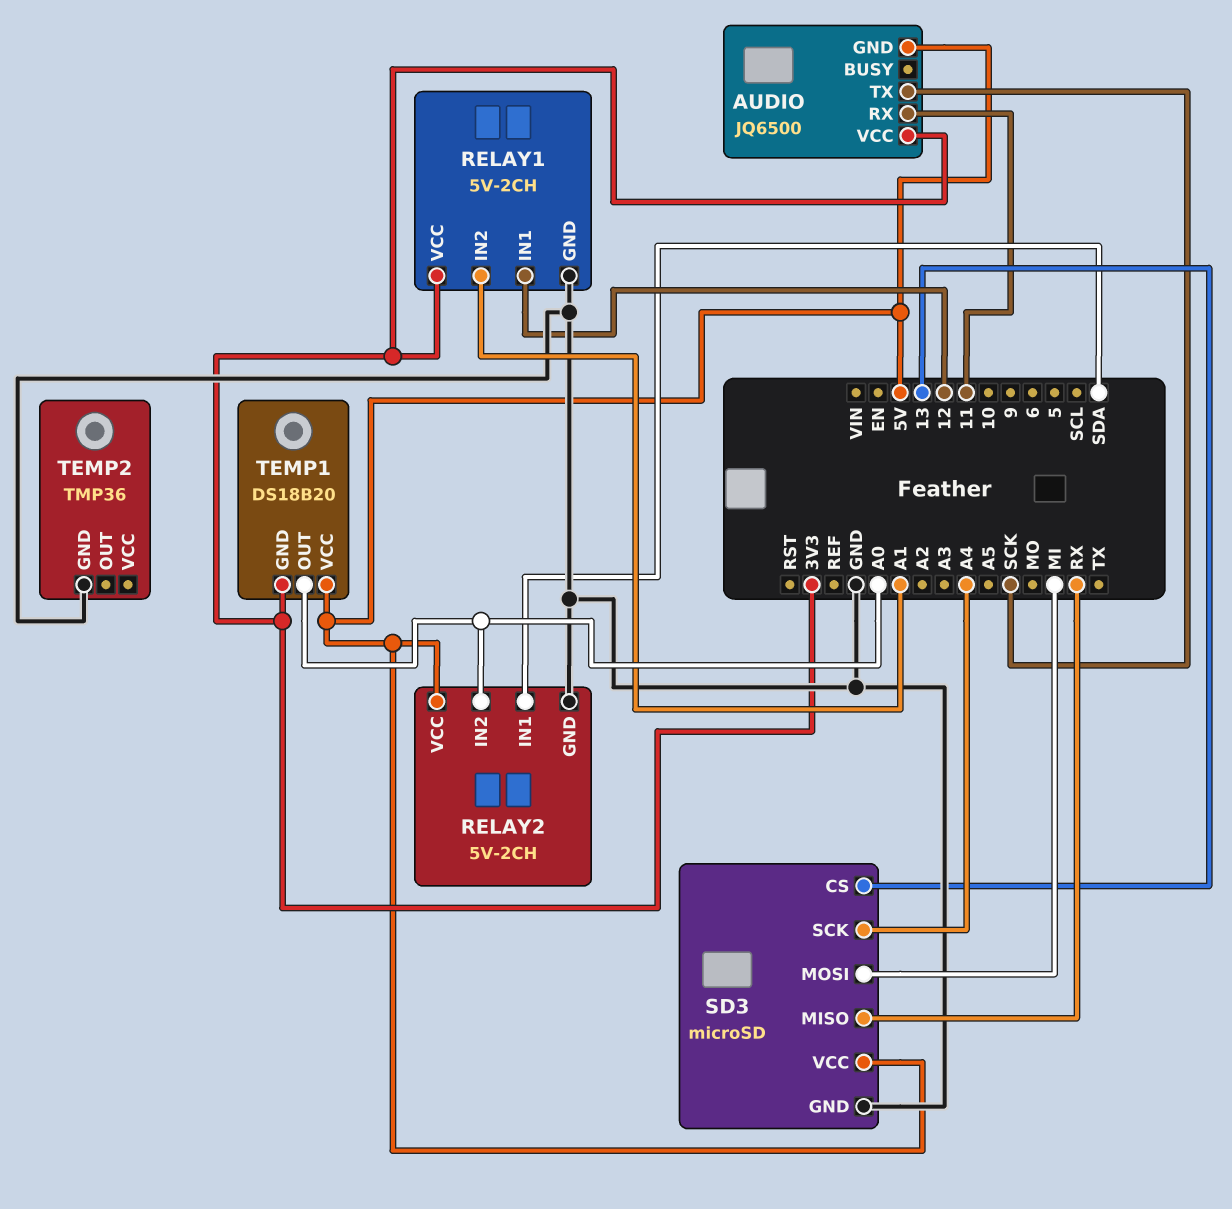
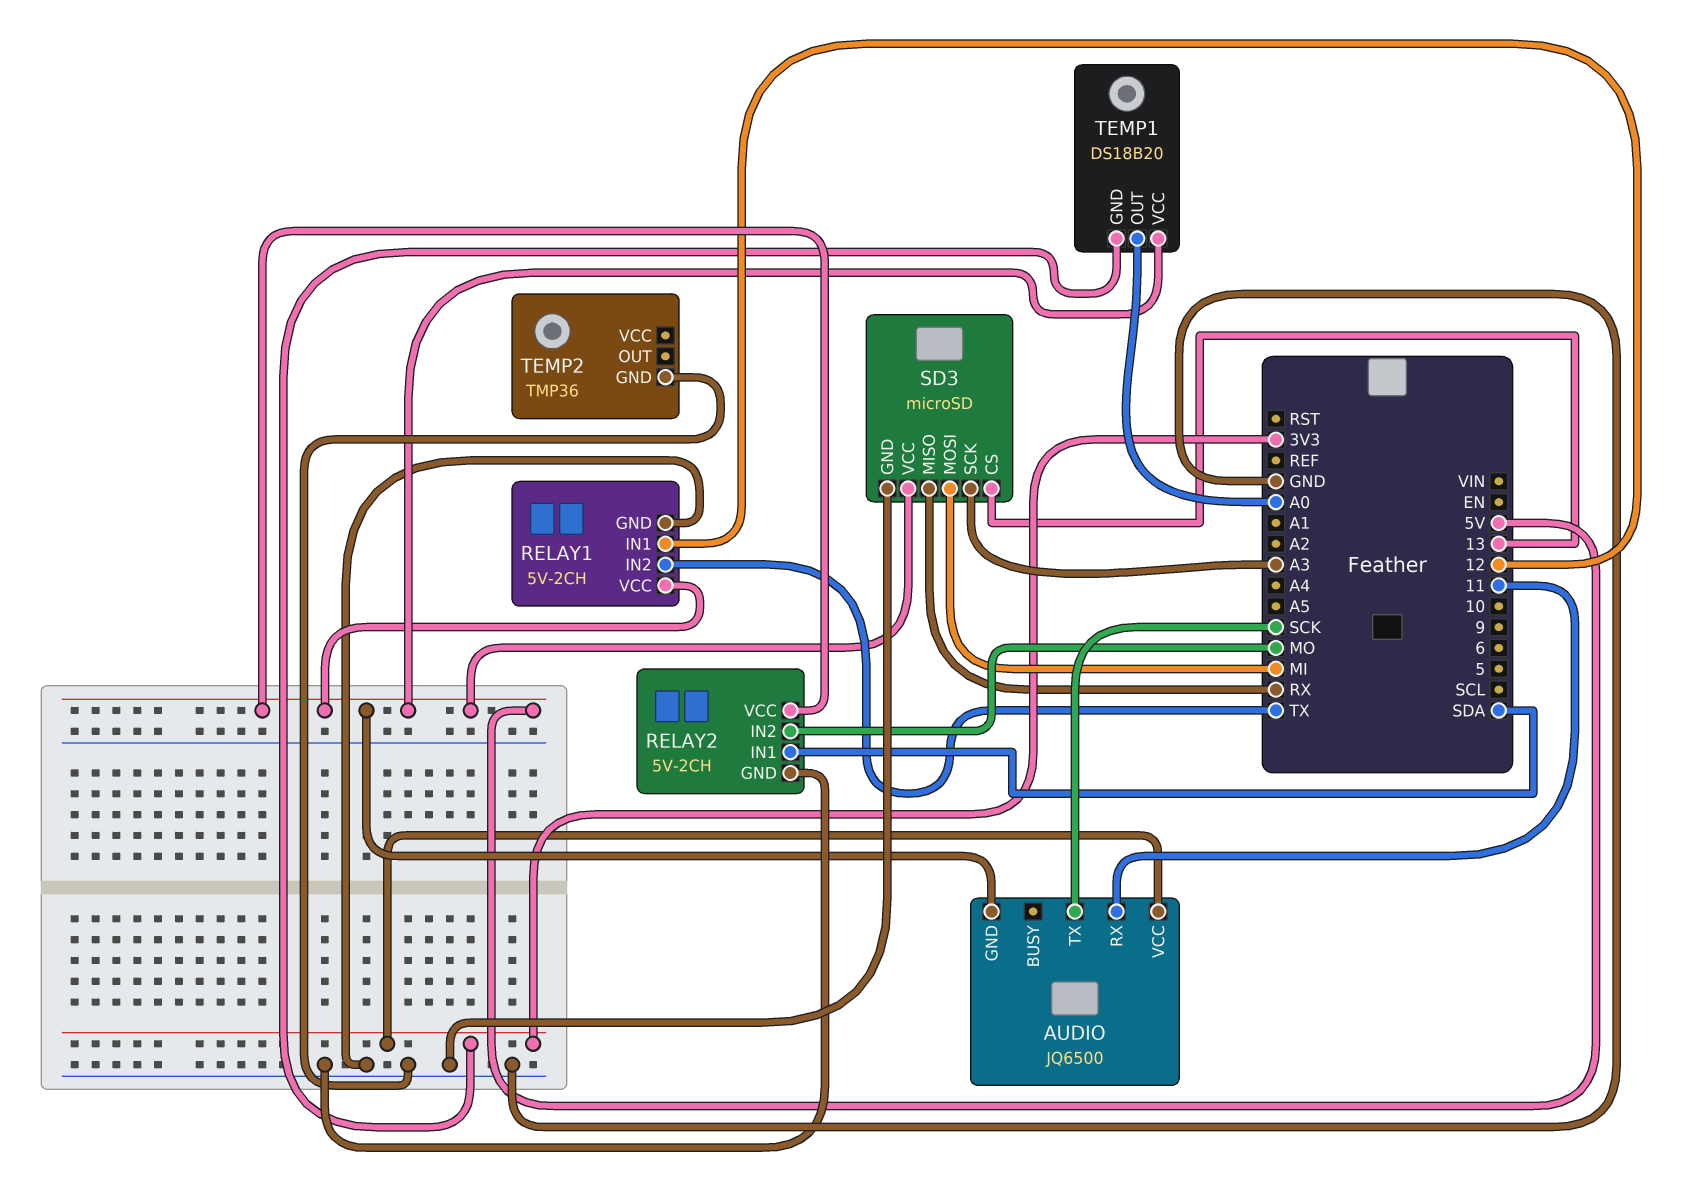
RELAY1 pin IN2: A1 -> TX
RELAY1 pin VCC: 3V3 -> 5V
RELAY2 pin IN2: A0 -> MO
SD3 pin SCK: A4 -> A3

